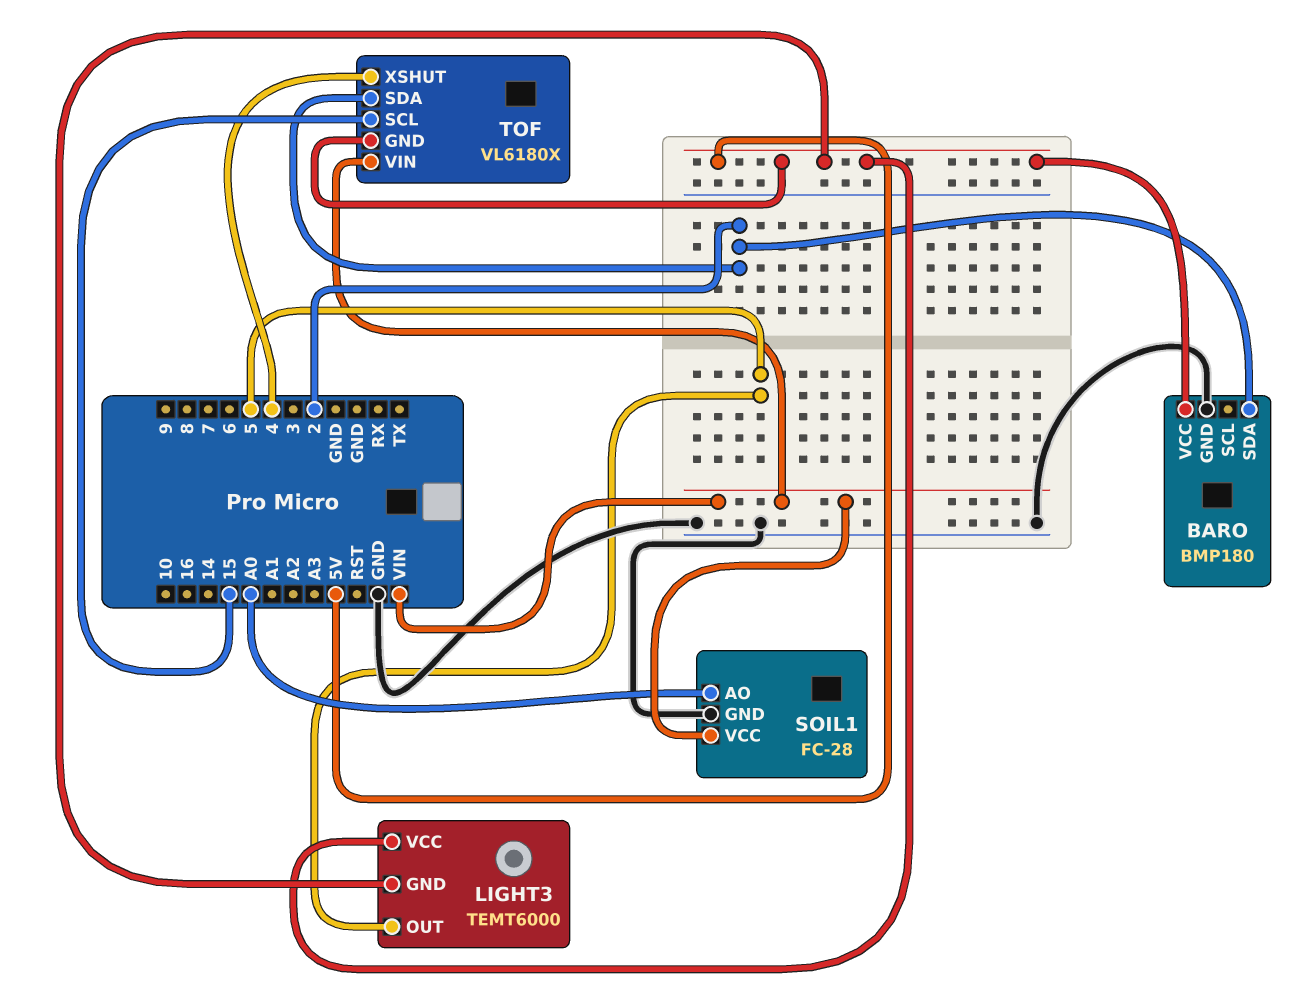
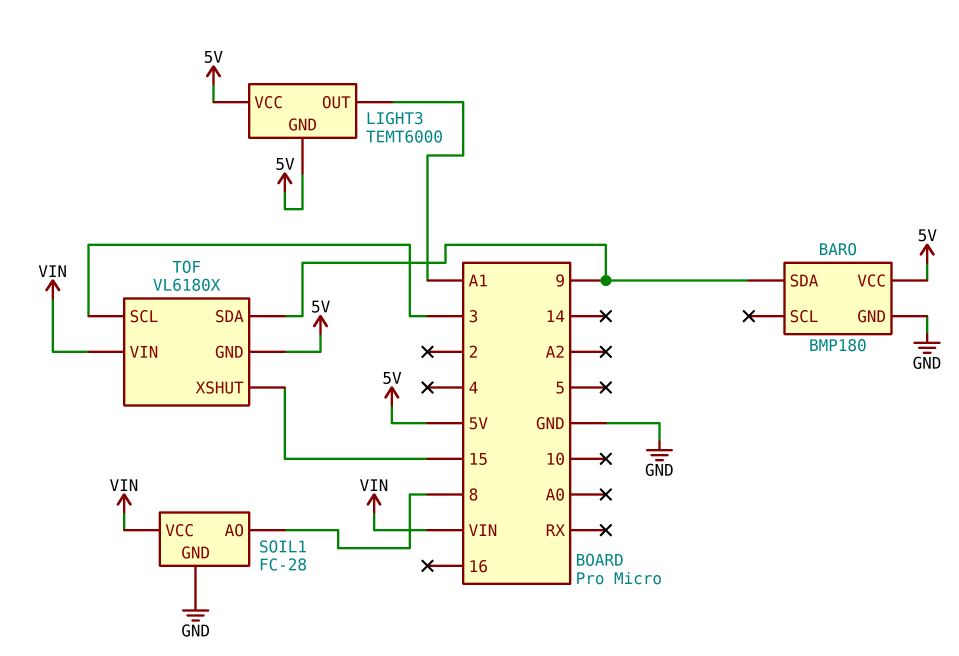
BARO pin SDA: 2 -> 9
LIGHT3 pin OUT: 5 -> A1
SOIL1 pin AO: A0 -> 8
TOF pin SCL: 15 -> 3
TOF pin SDA: 2 -> 9
TOF pin XSHUT: 4 -> 15

